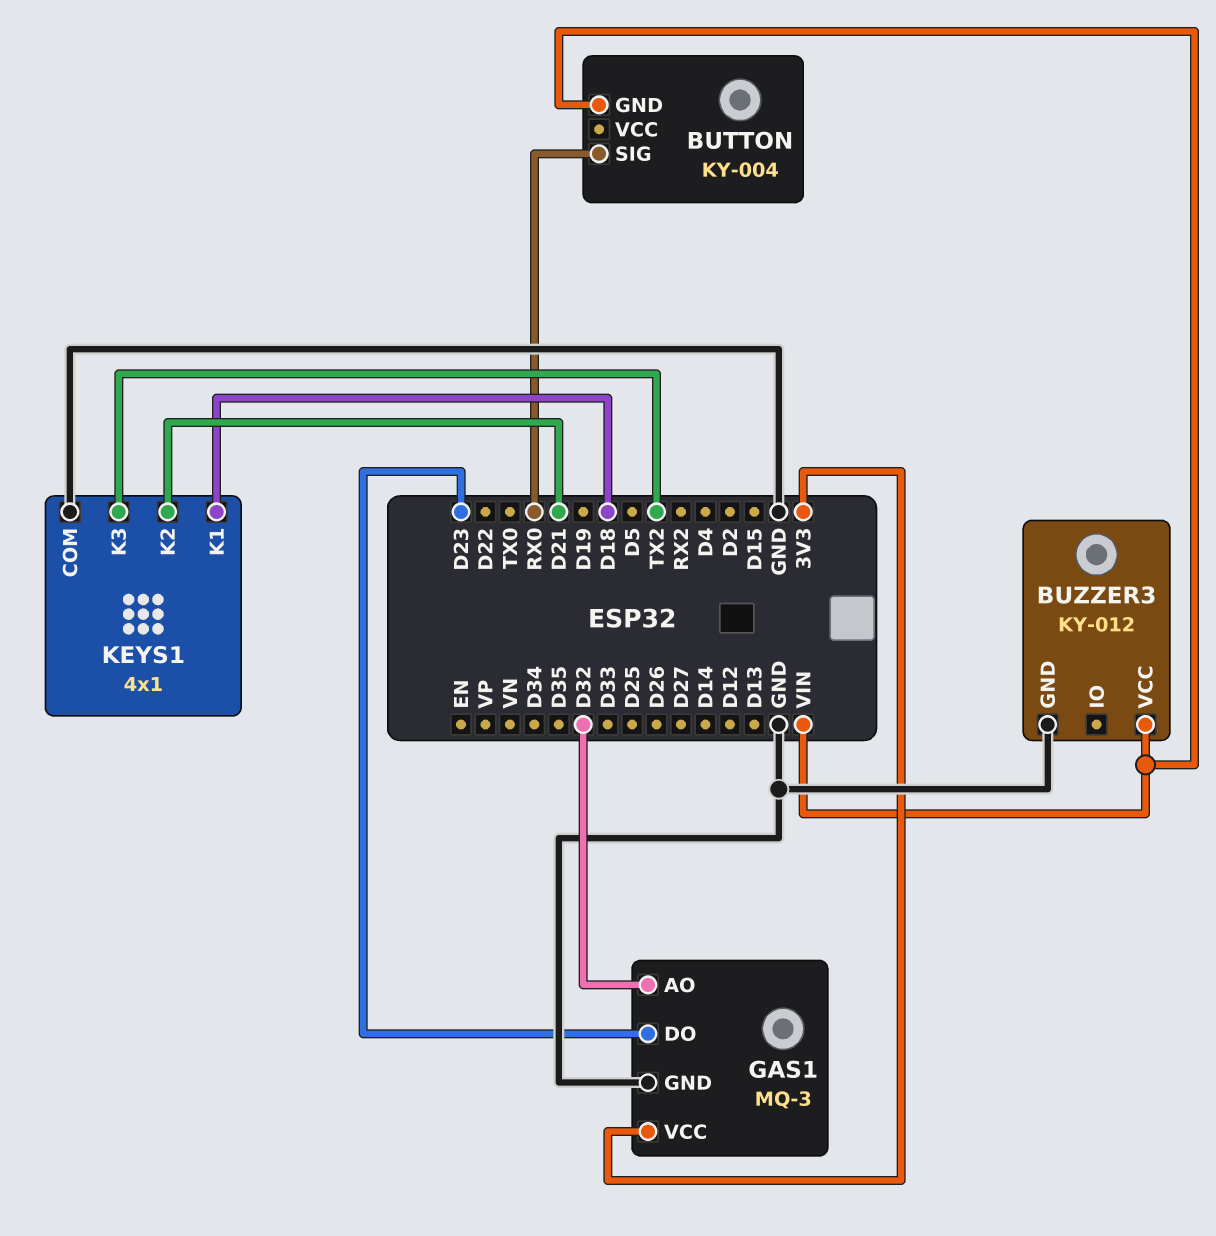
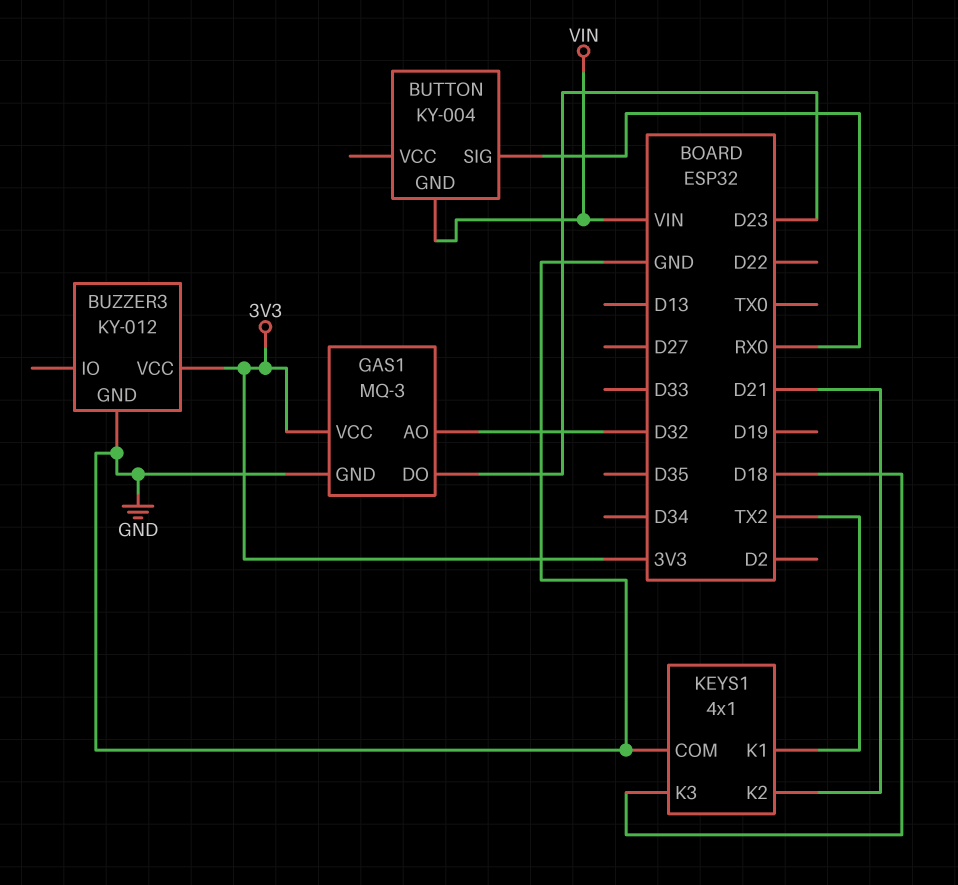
BUZZER3 pin VCC: VIN -> 3V3
KEYS1 pin K1: D18 -> TX2
KEYS1 pin K3: TX2 -> D18

